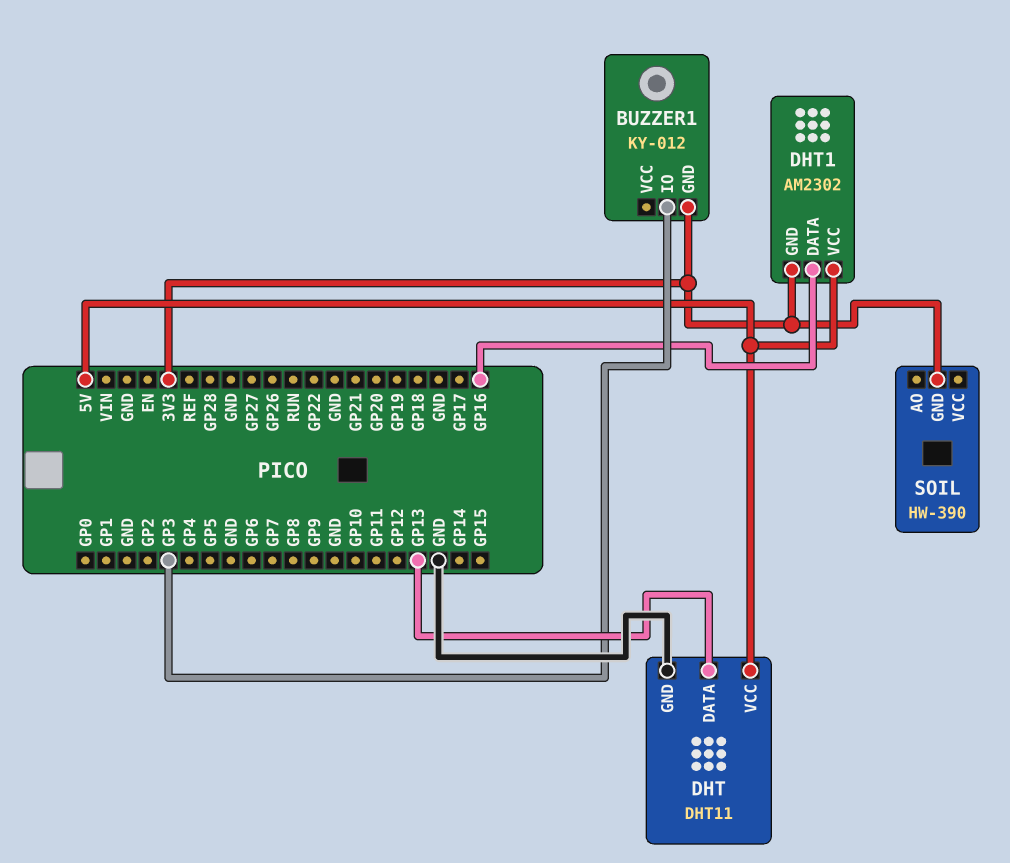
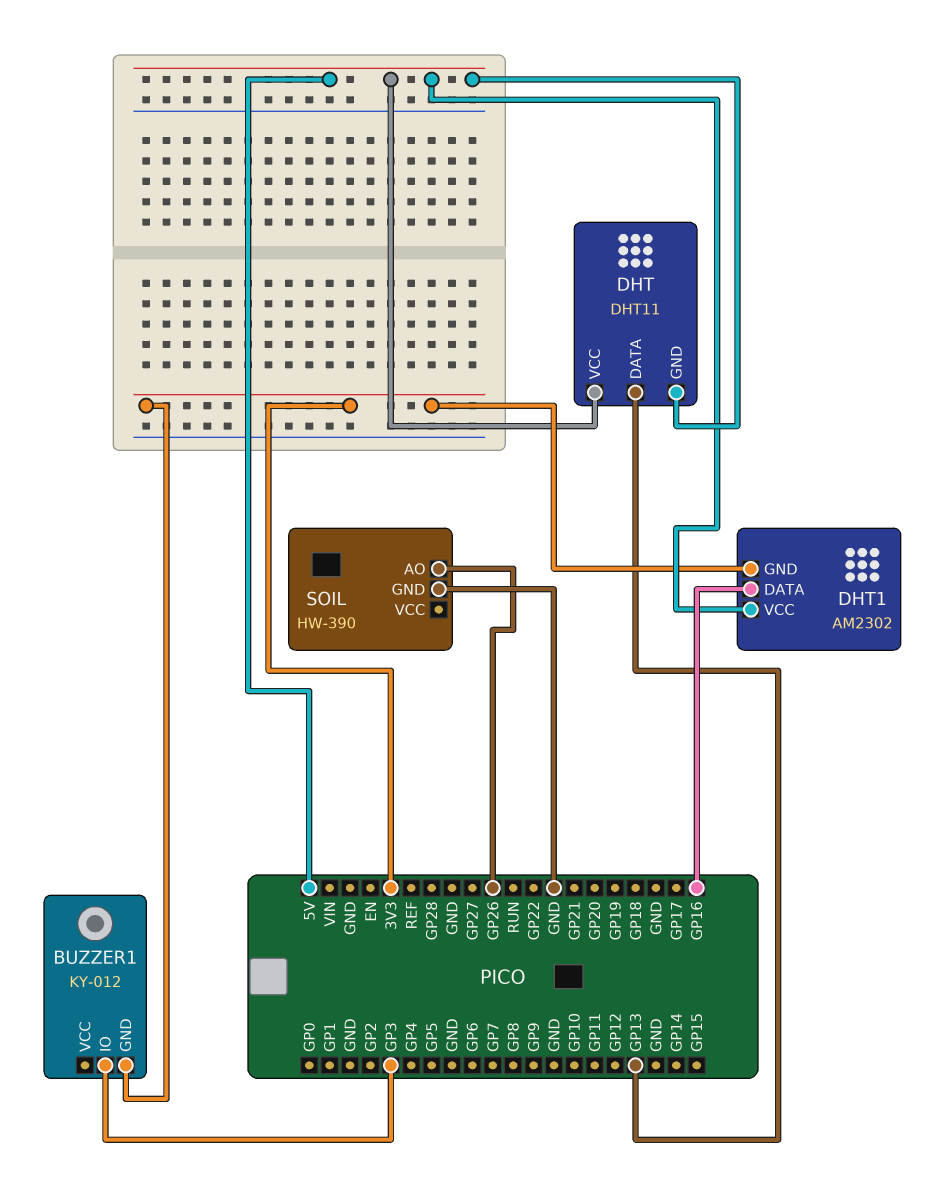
DHT pin GND: GND -> 5V
SOIL pin AO: none -> GP26
SOIL pin GND: 3V3 -> GND

